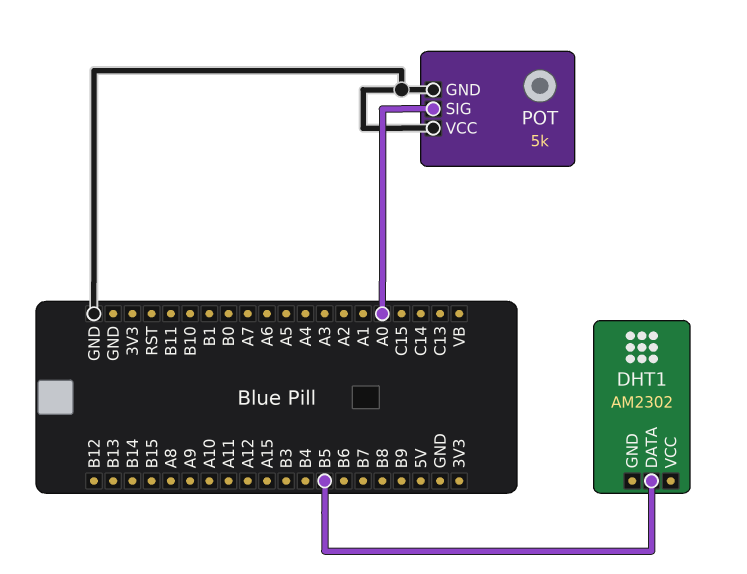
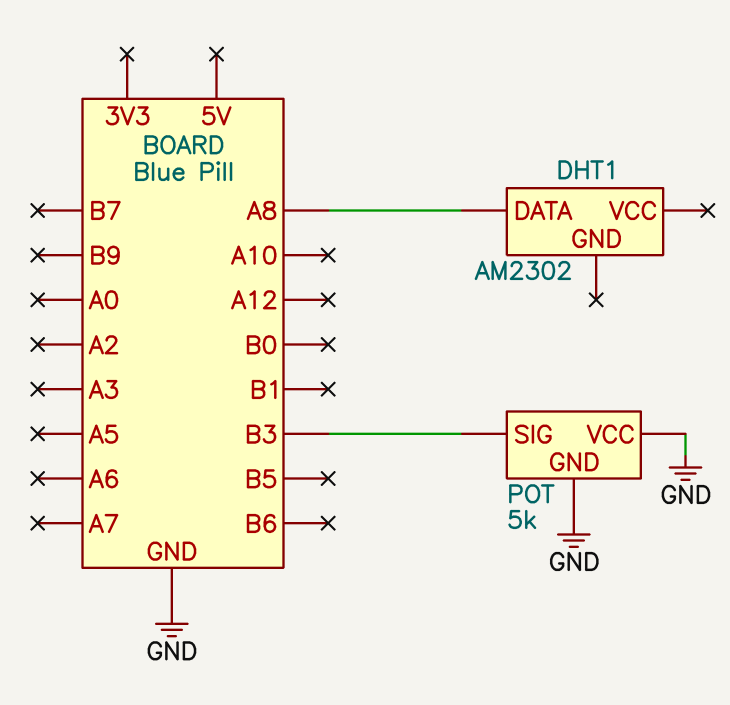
DHT1 pin DATA: B5 -> A8
POT pin SIG: A0 -> B3

